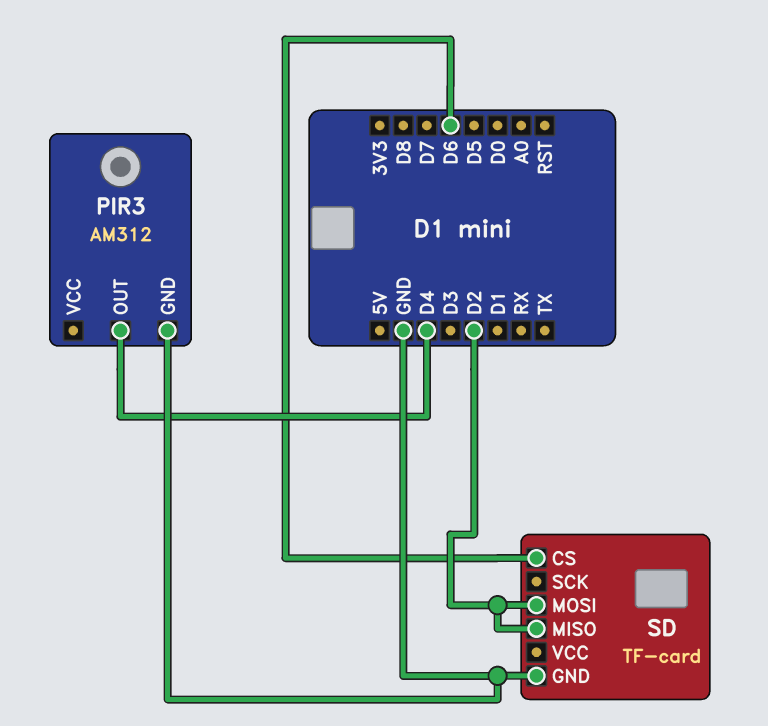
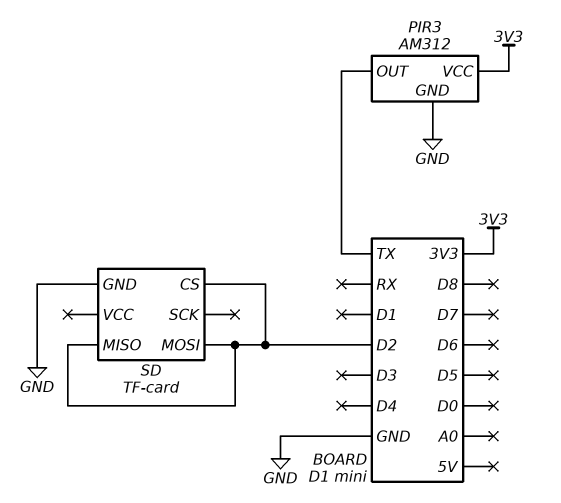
PIR3 pin OUT: D4 -> TX
PIR3 pin VCC: none -> 3V3
SD pin CS: D6 -> D2

